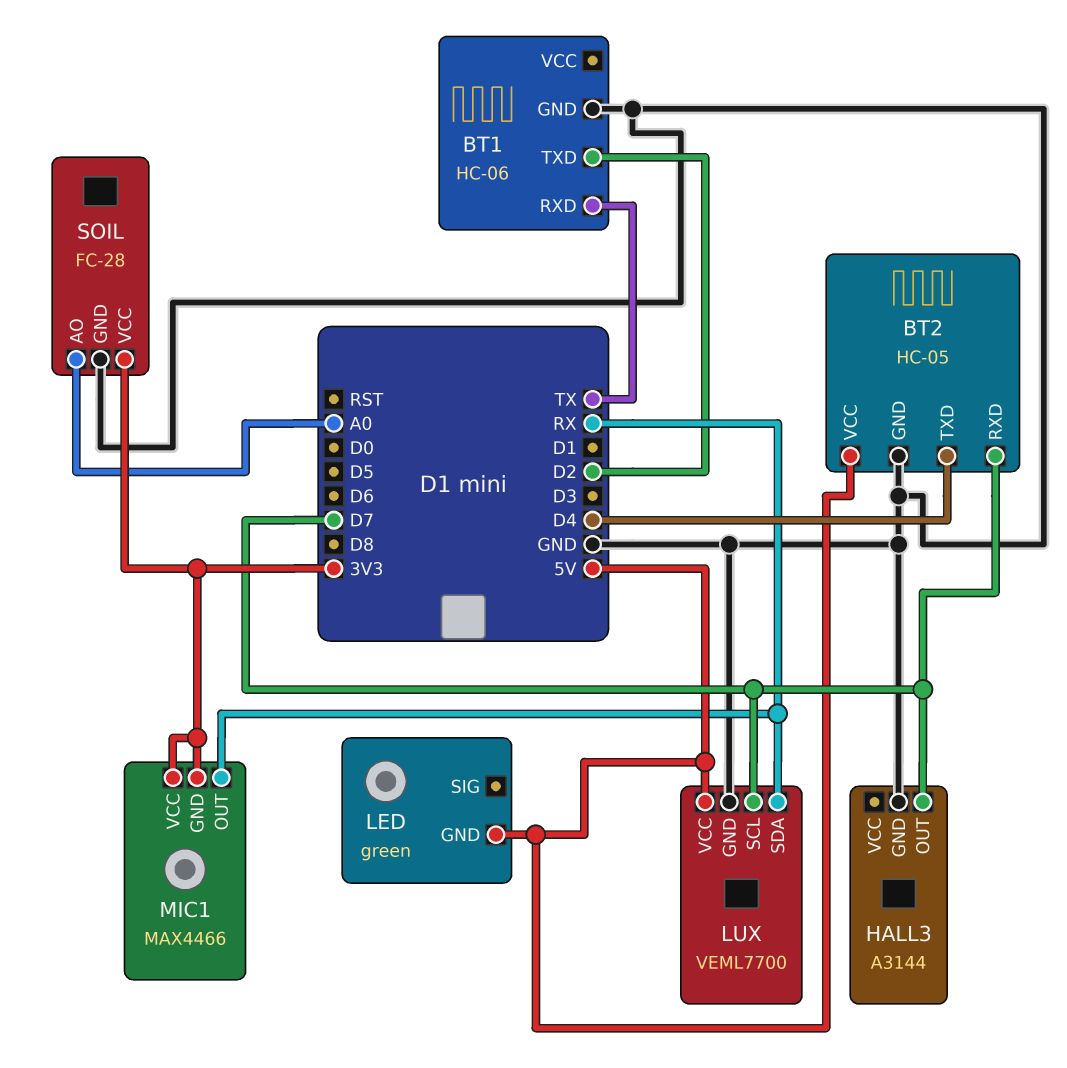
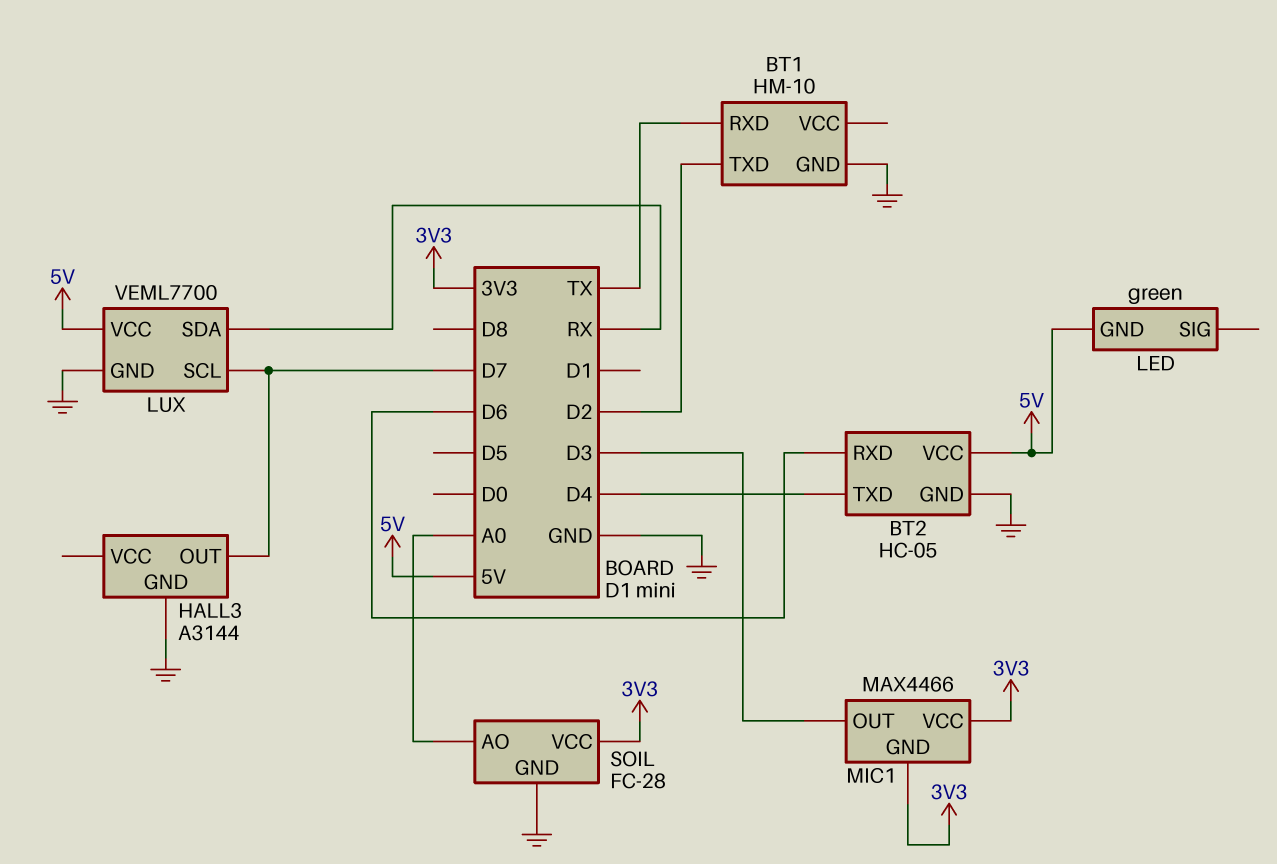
BT1: HC-06 -> HM-10
BT2 pin RXD: D7 -> D6
MIC1 pin OUT: RX -> D3

